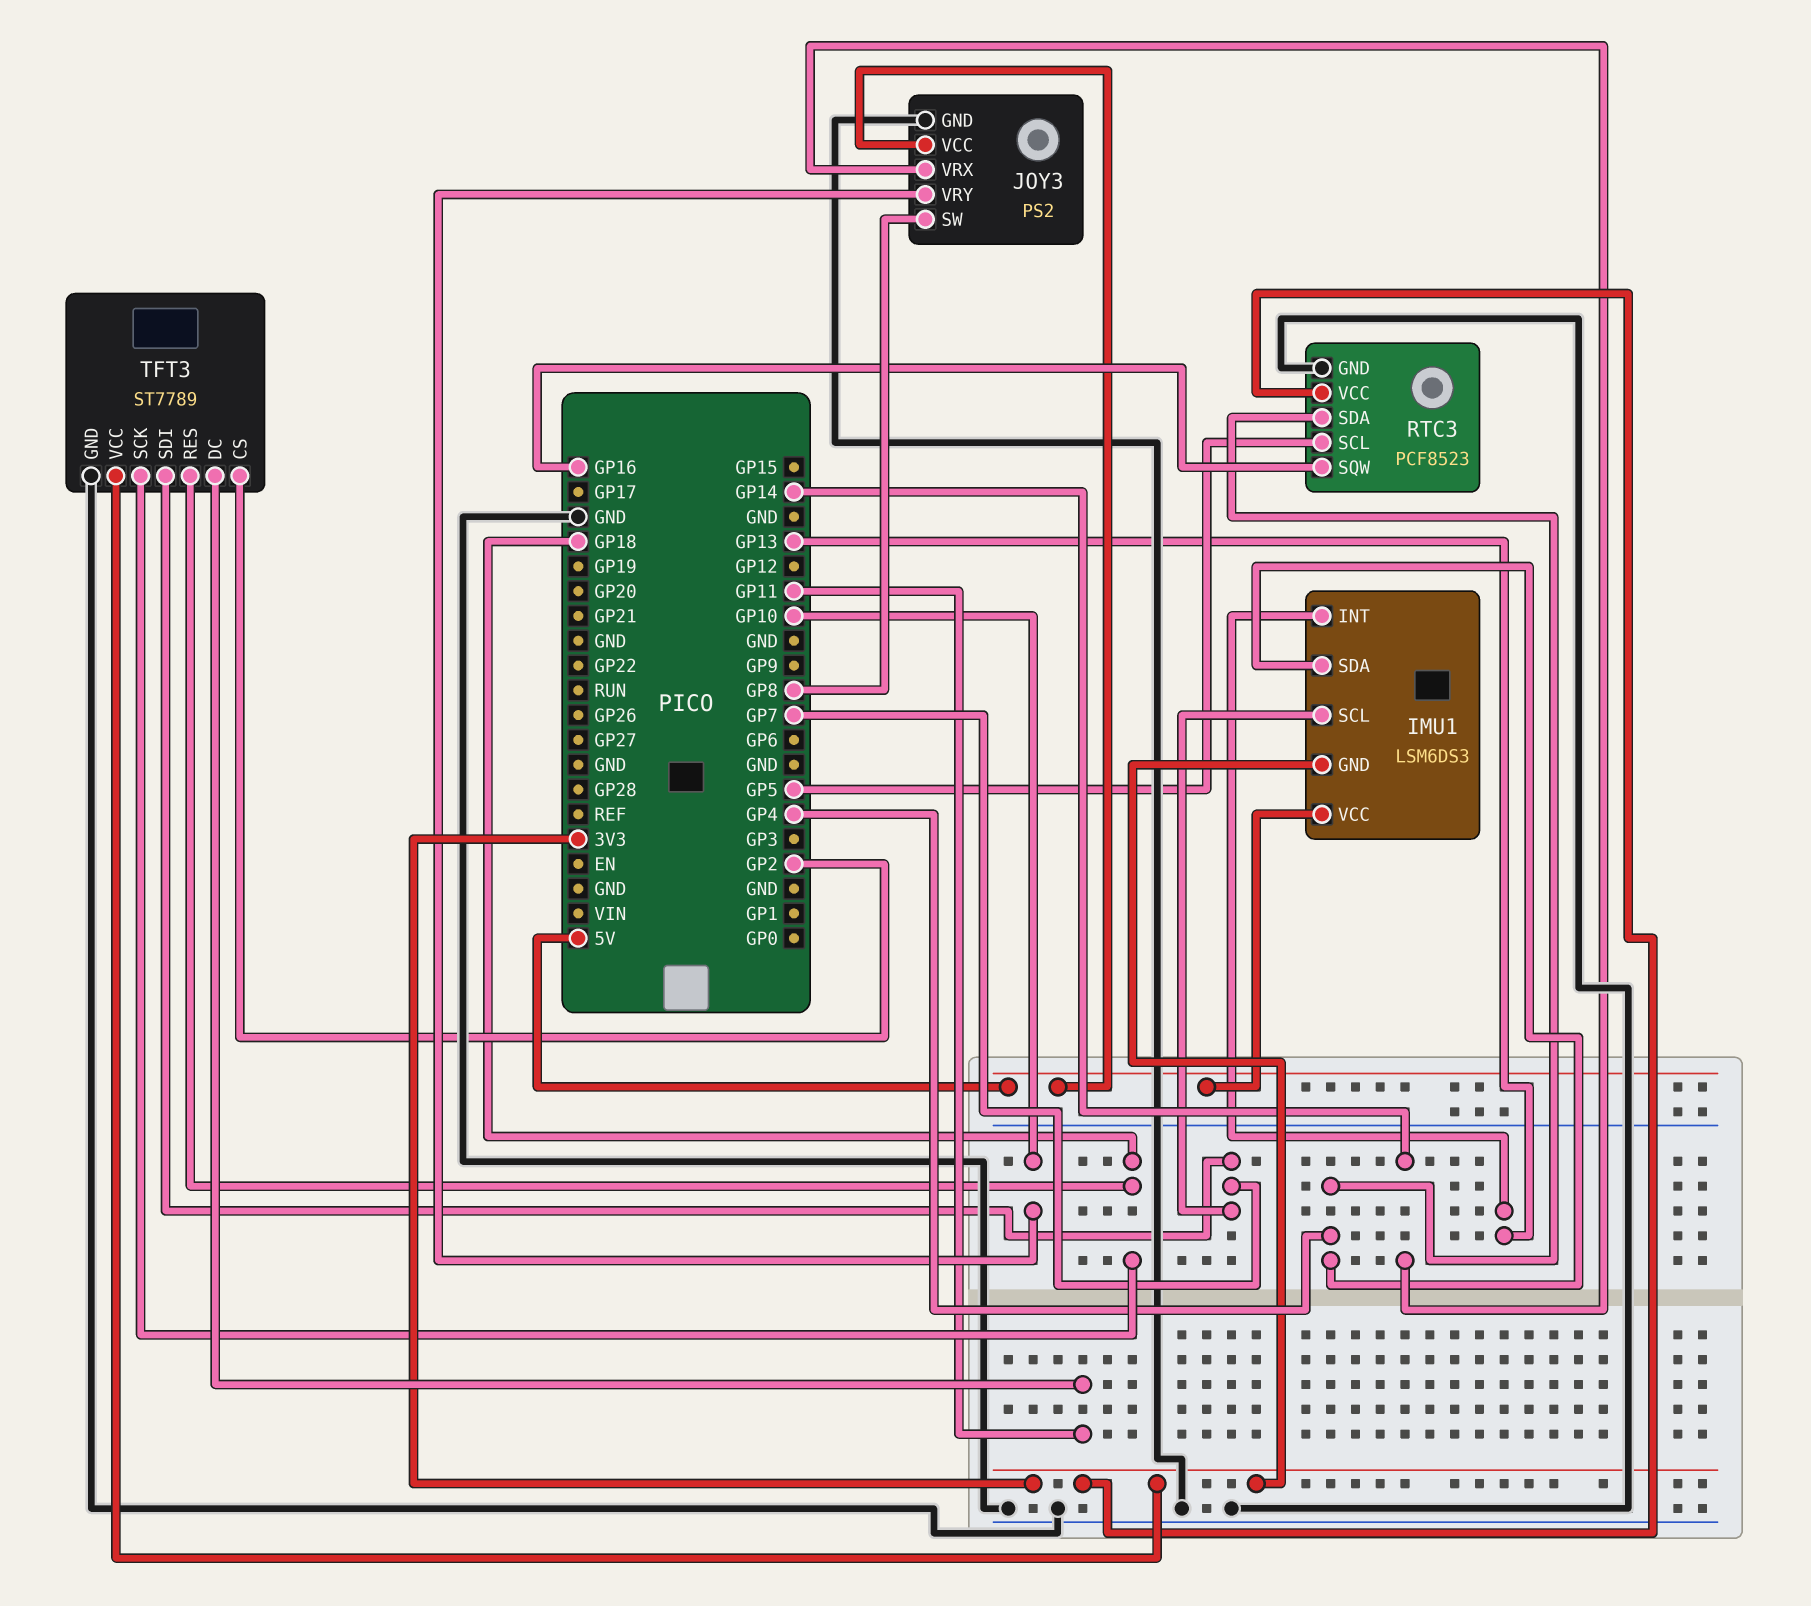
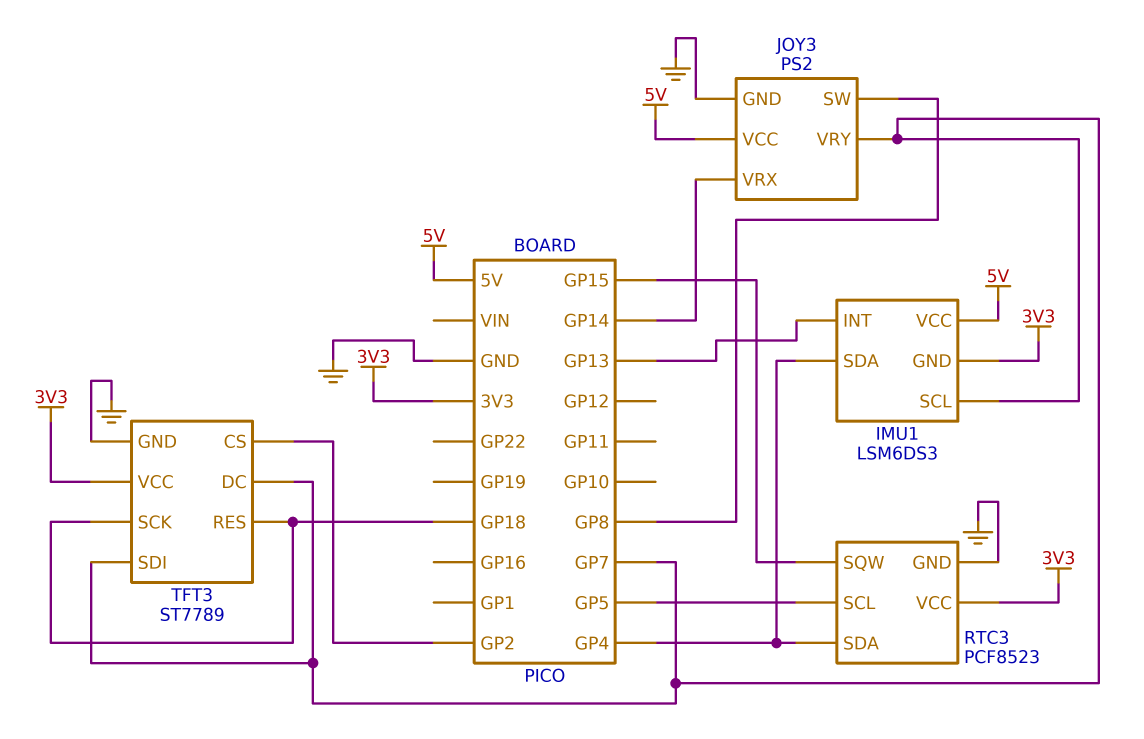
JOY3 pin VRY: GP10 -> GP7
RTC3 pin SQW: GP16 -> GP15
TFT3 pin DC: GP11 -> GP7

